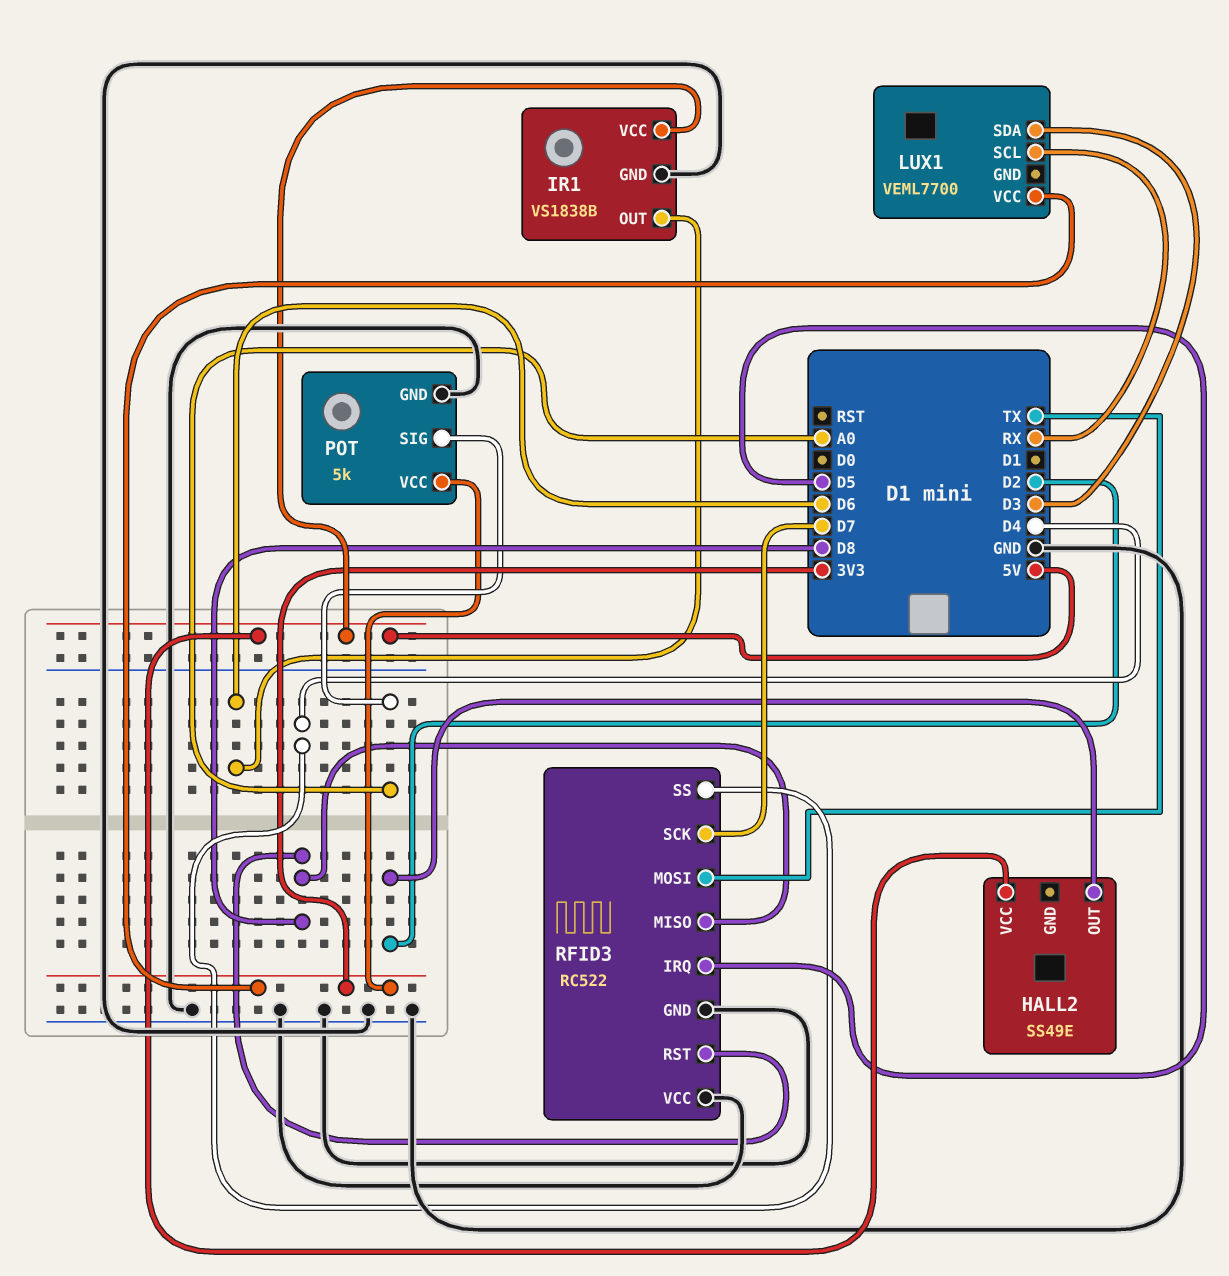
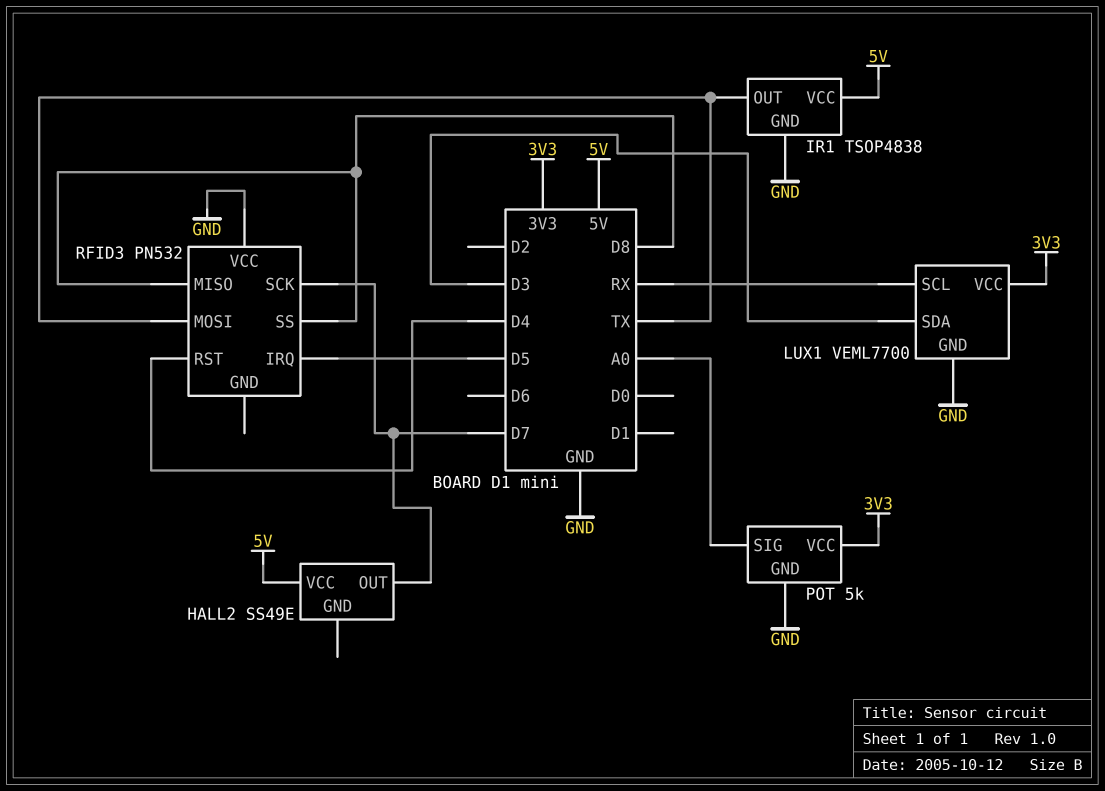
HALL2 pin OUT: D2 -> D7
IR1: VS1838B -> TSOP4838
IR1 pin OUT: D6 -> TX
LUX1 pin GND: none -> GND
RFID3: RC522 -> PN532
RFID3 pin GND: GND -> none
RFID3 pin RST: D8 -> D4
RFID3 pin SS: D4 -> D8

